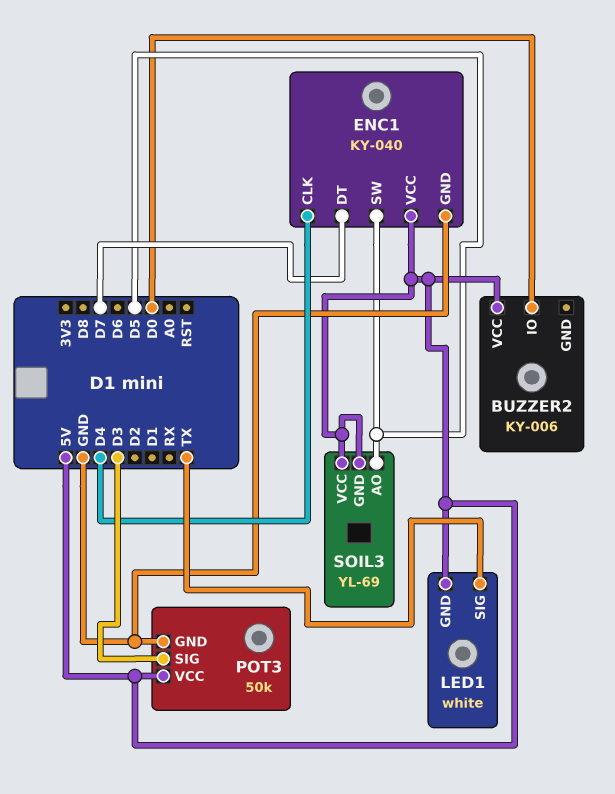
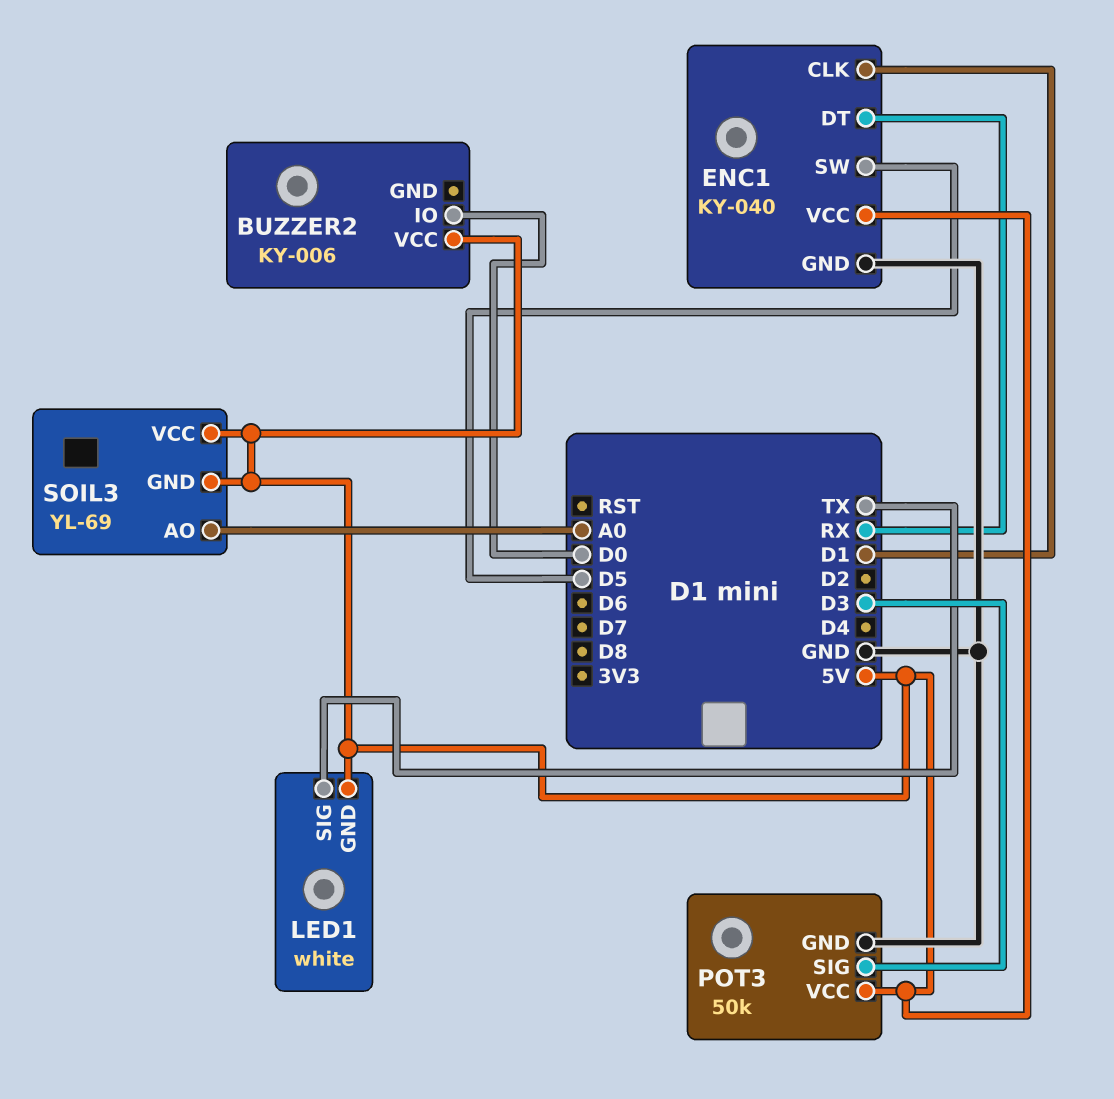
ENC1 pin CLK: D4 -> D1
ENC1 pin DT: D7 -> RX
SOIL3 pin AO: D5 -> A0

